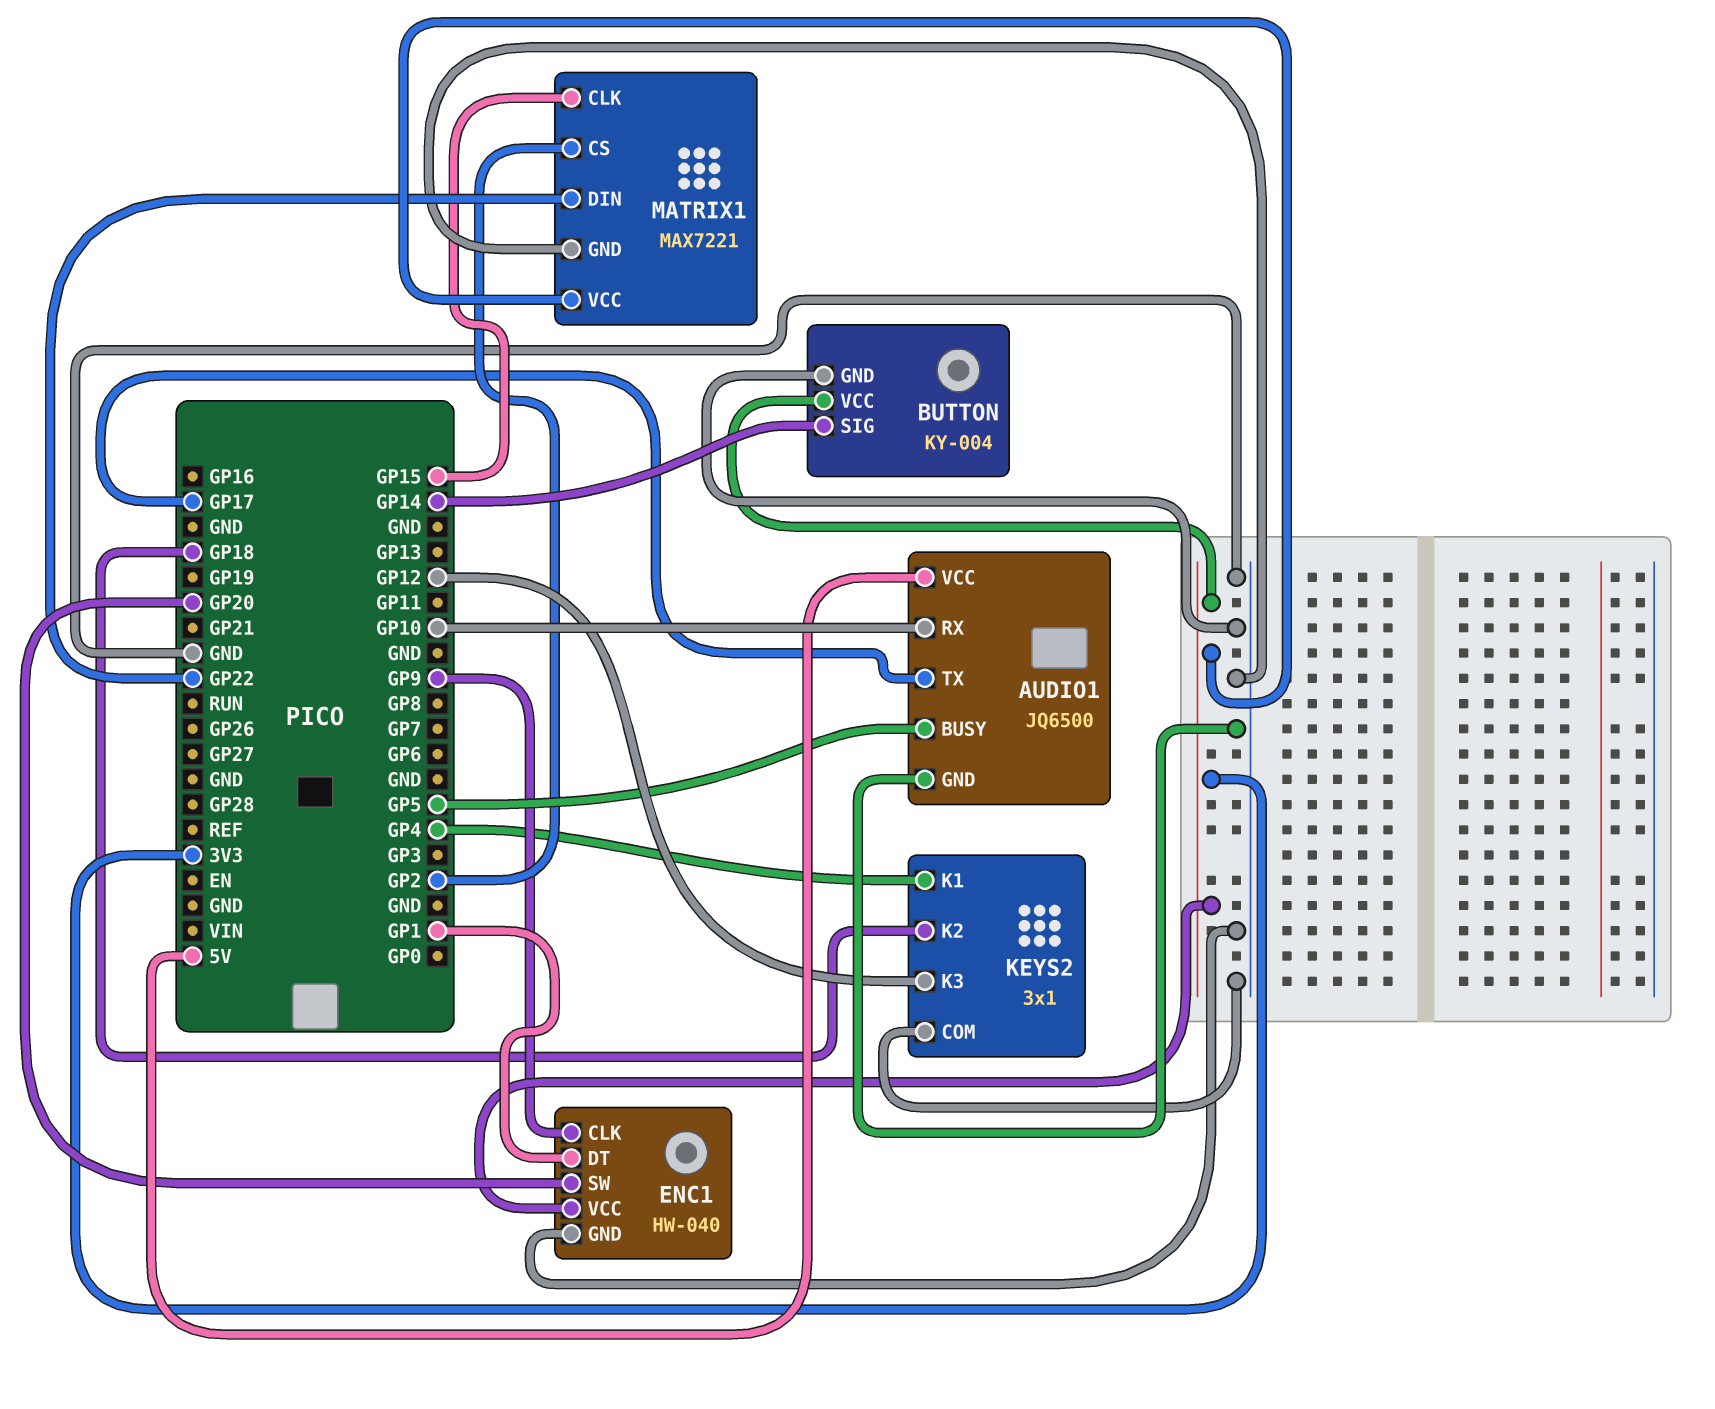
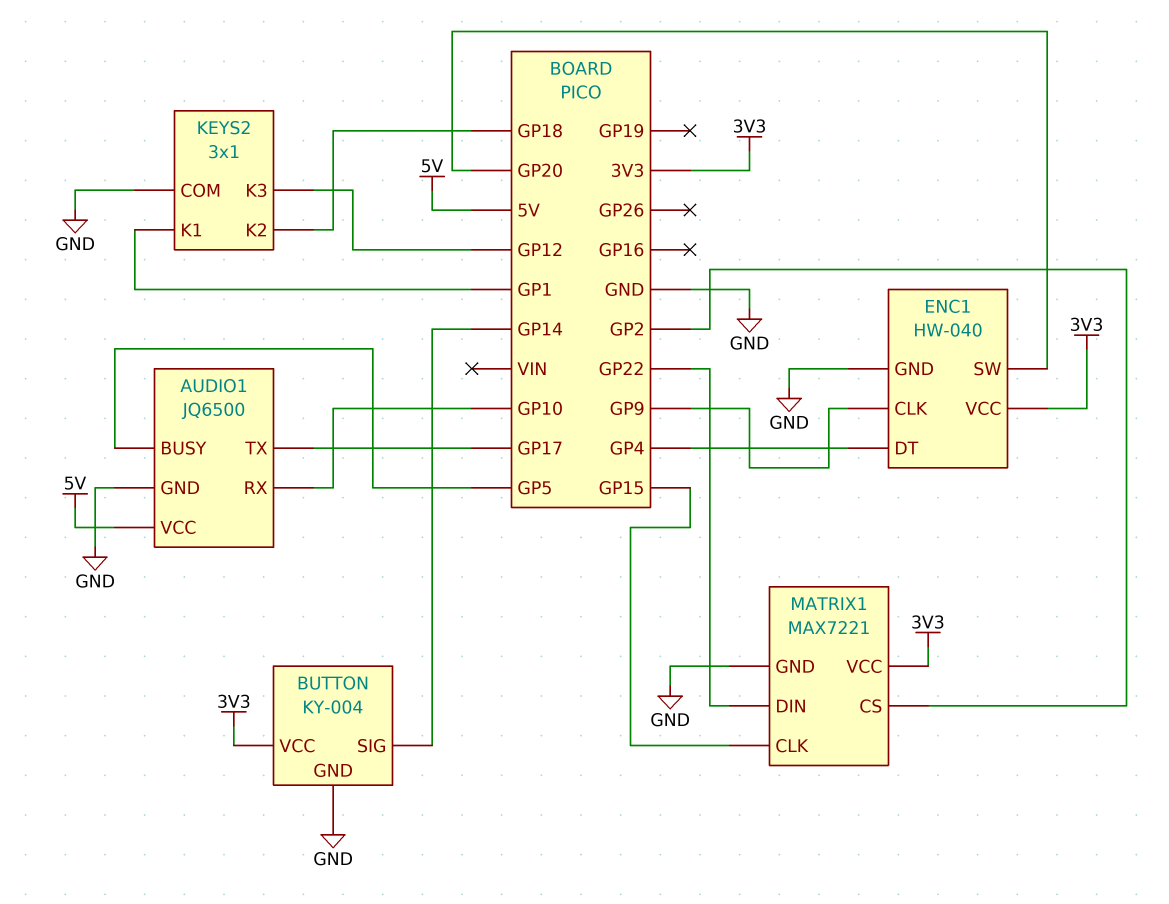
ENC1 pin DT: GP1 -> GP4
KEYS2 pin K1: GP4 -> GP1

